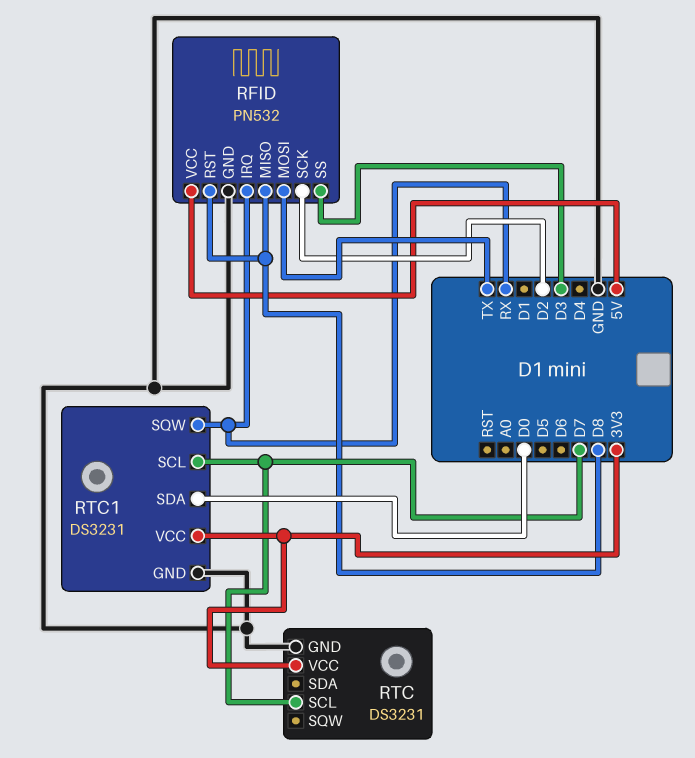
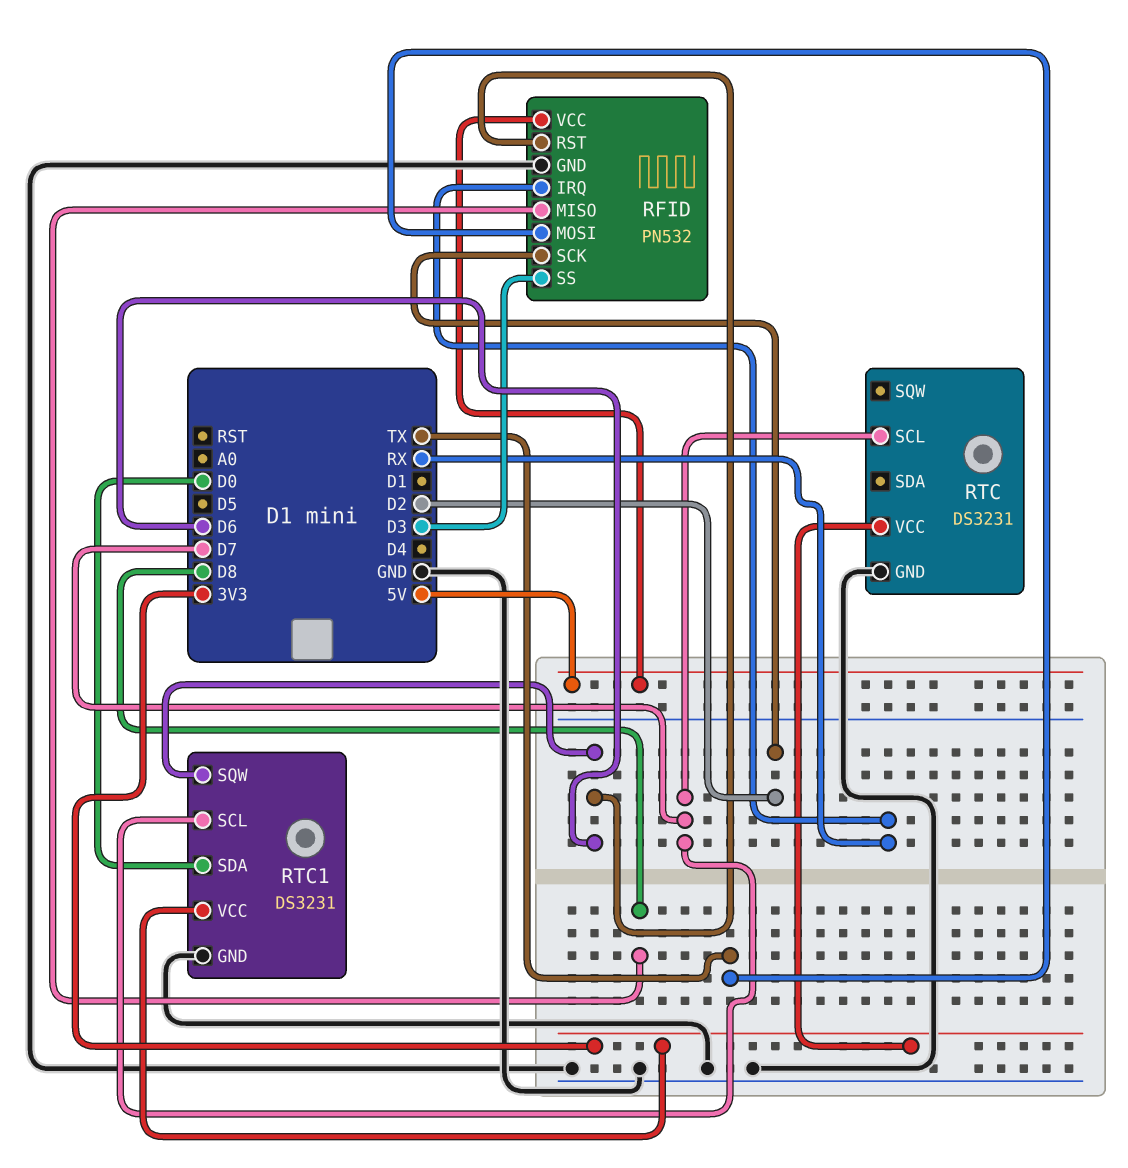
RFID pin RST: D8 -> D6
RTC1 pin SQW: RX -> D6

